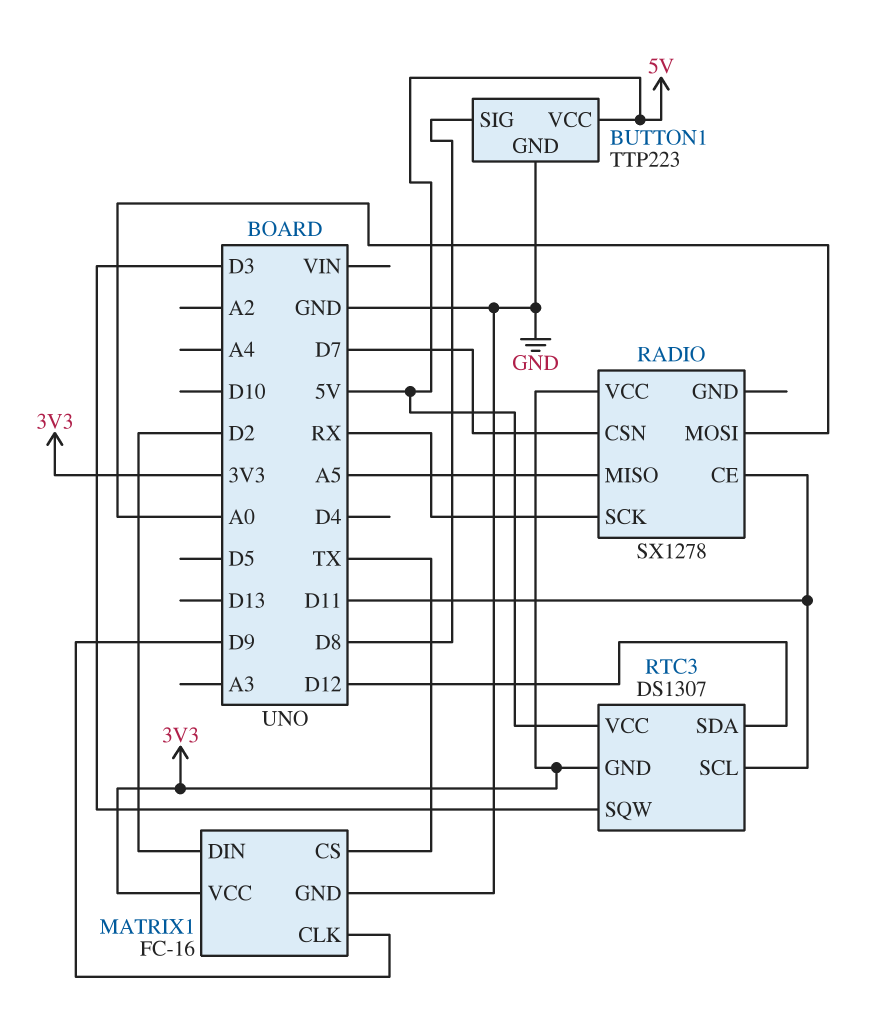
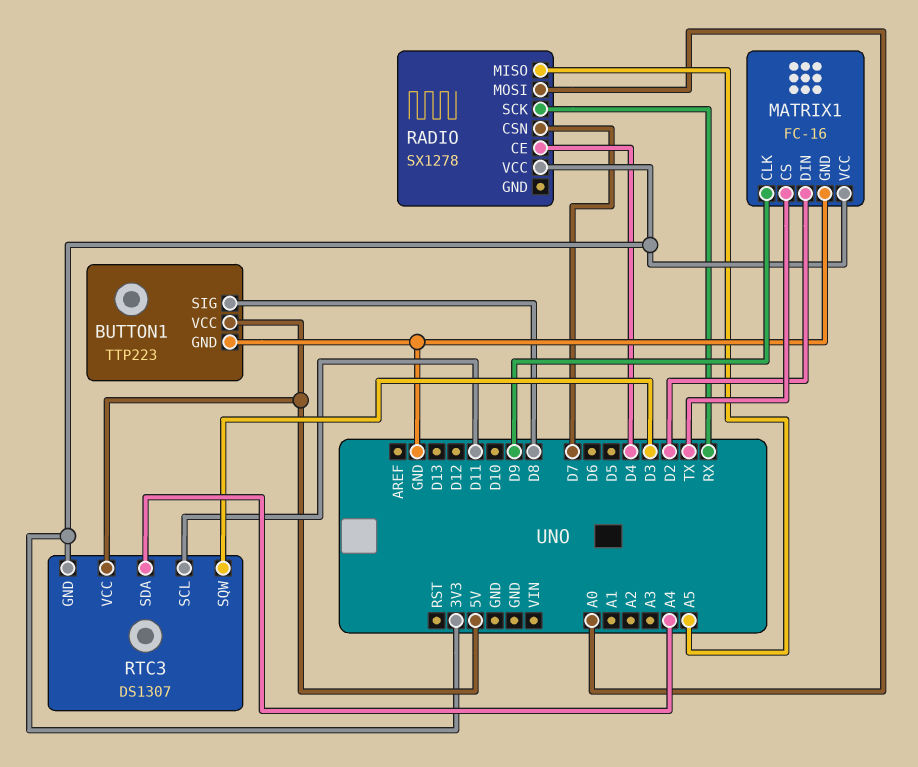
RADIO pin CE: D11 -> D4
RTC3 pin SDA: D12 -> A4

